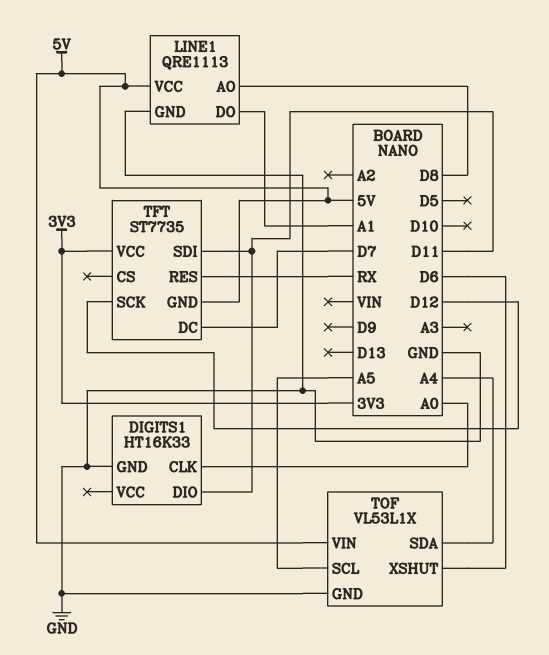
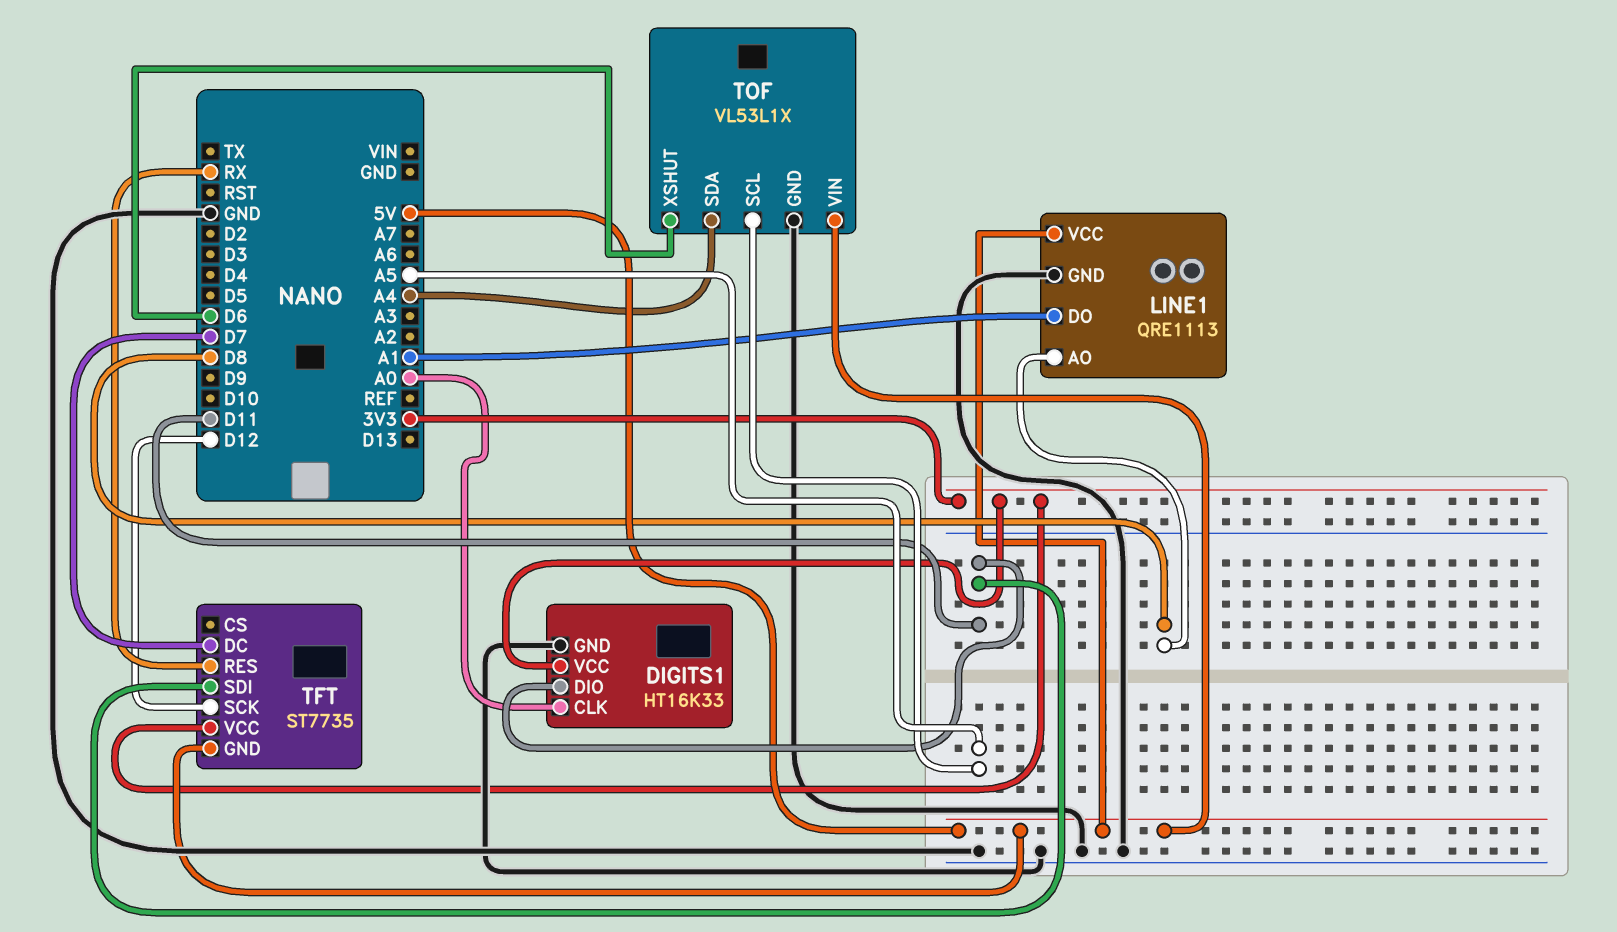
DIGITS1 pin VCC: none -> 3V3

